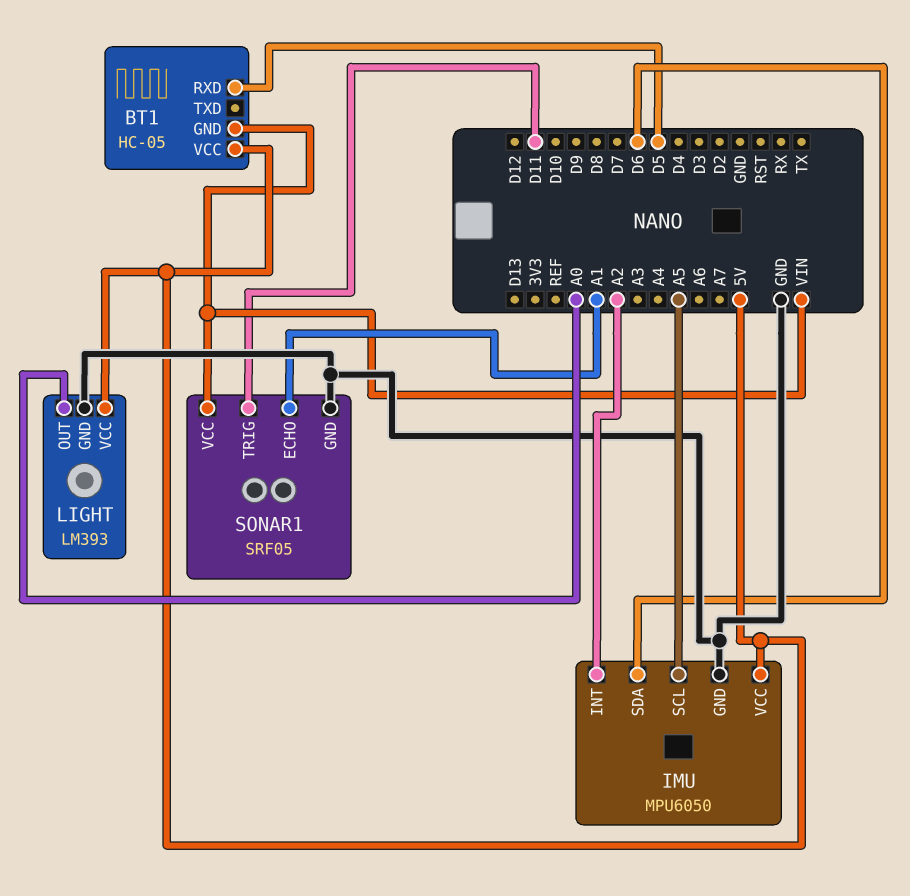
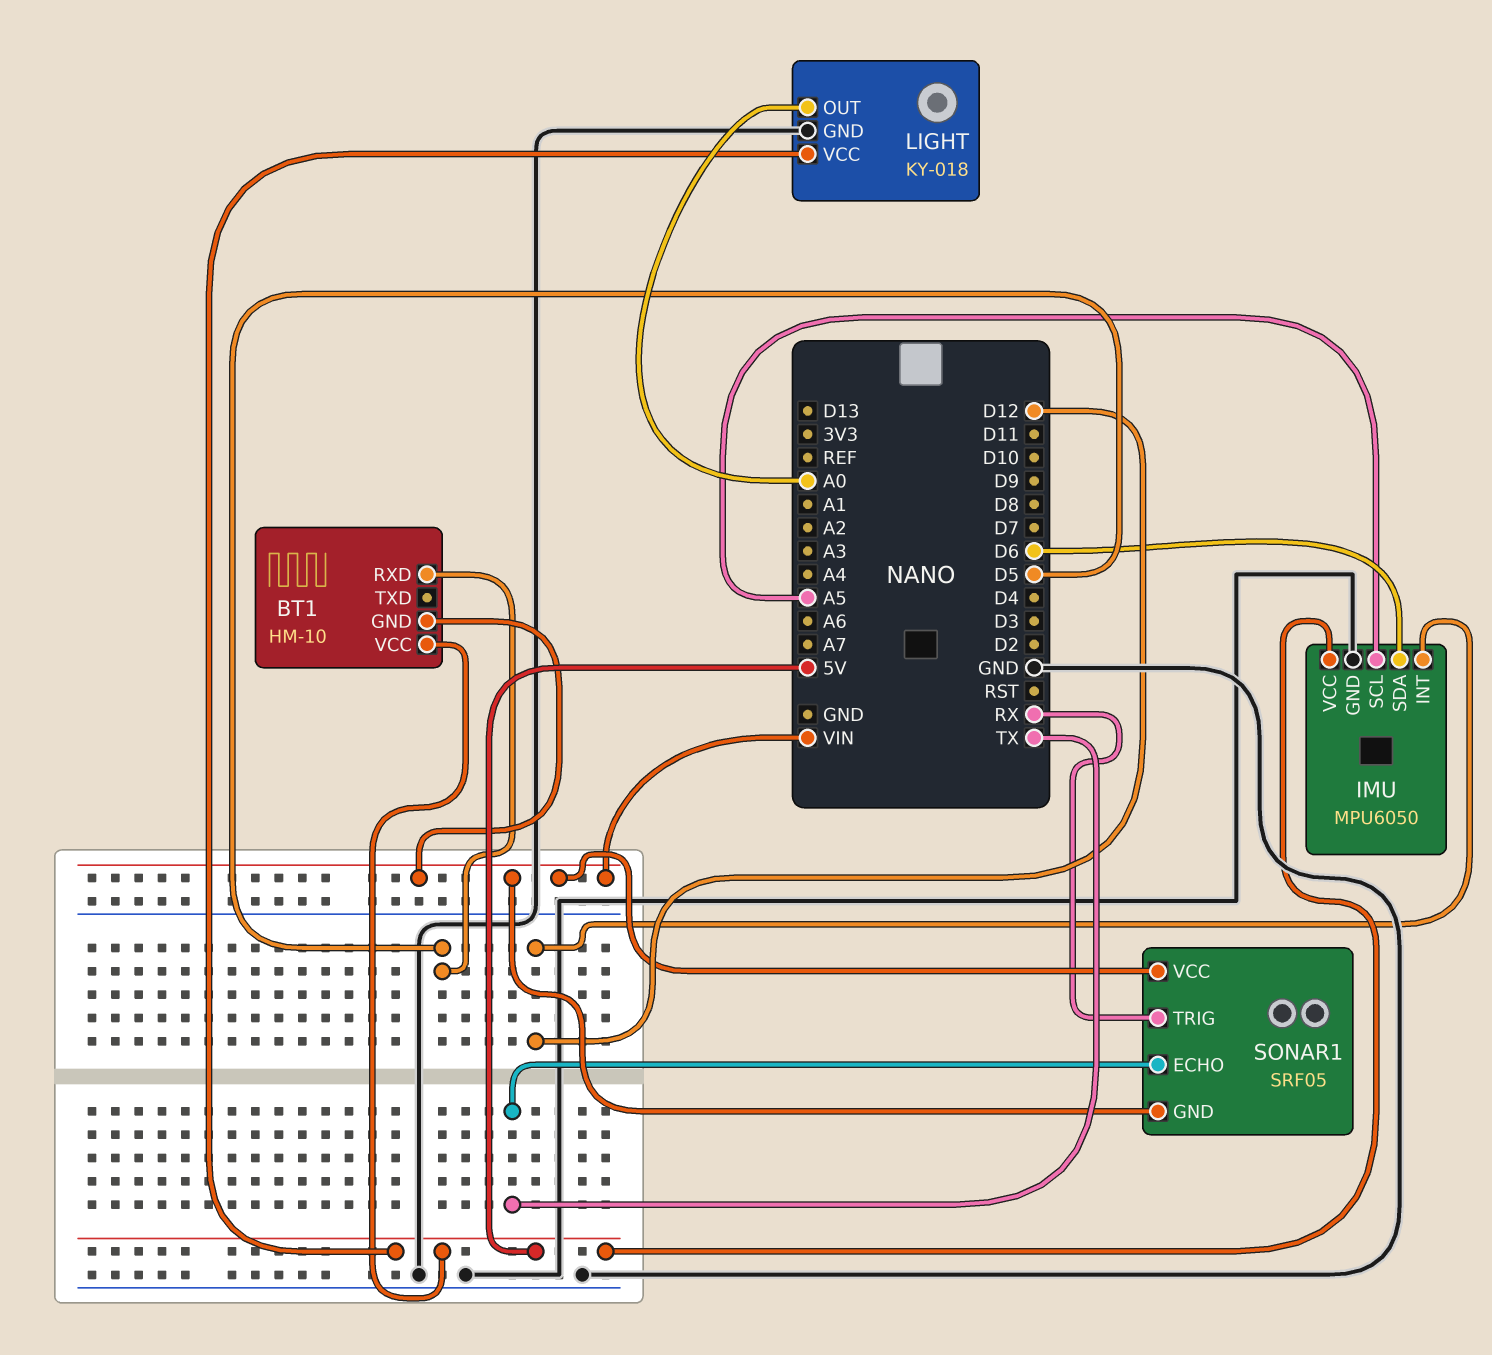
BT1: HC-05 -> HM-10
IMU pin INT: A2 -> D12
LIGHT: LM393 -> KY-018
SONAR1 pin ECHO: A1 -> TX
SONAR1 pin GND: GND -> VIN
SONAR1 pin TRIG: D11 -> RX

